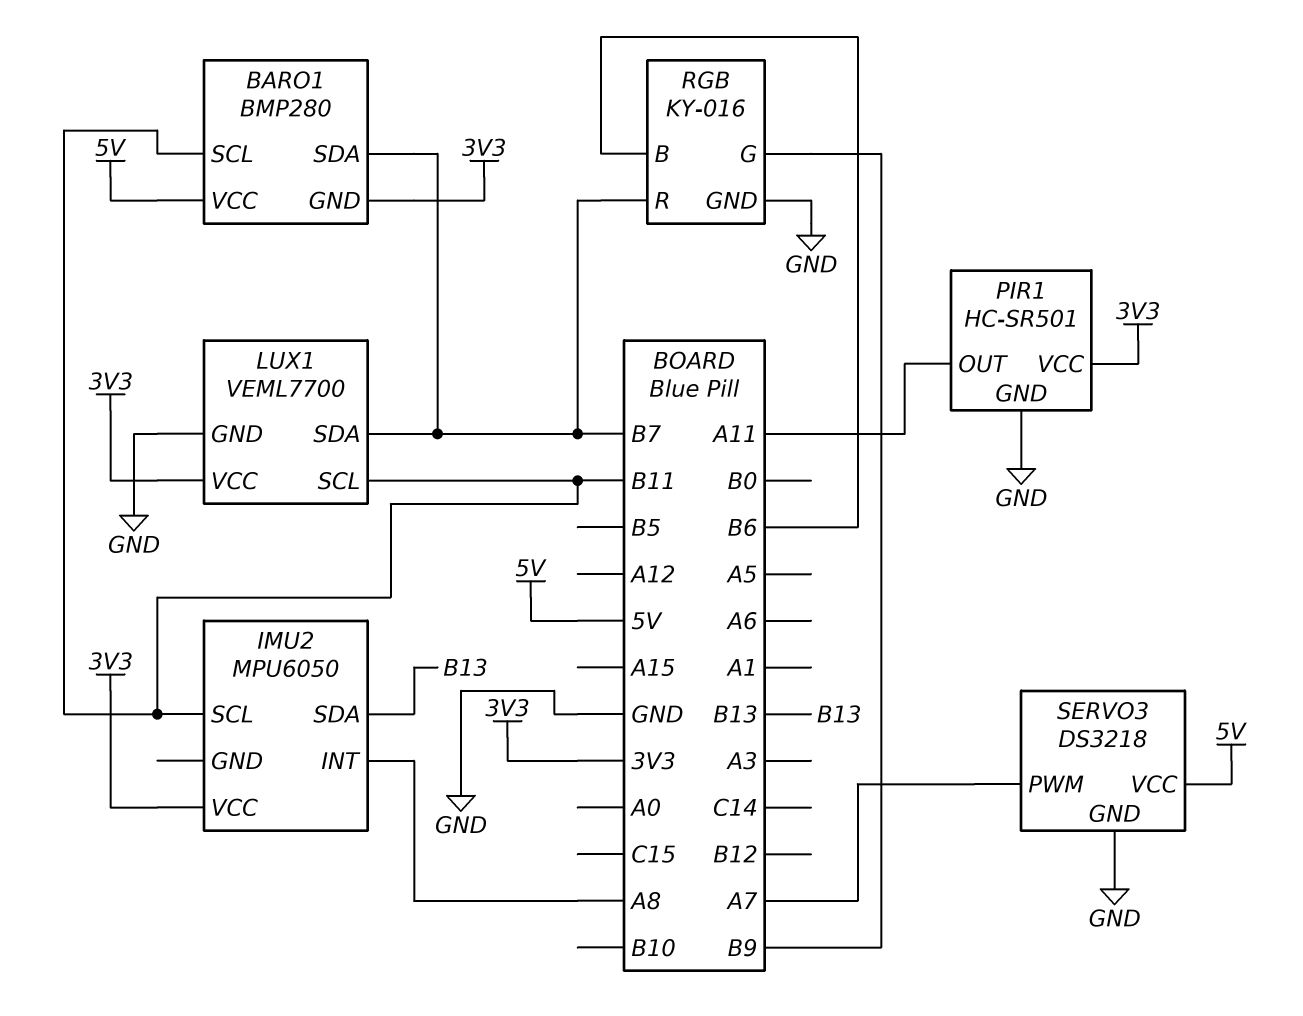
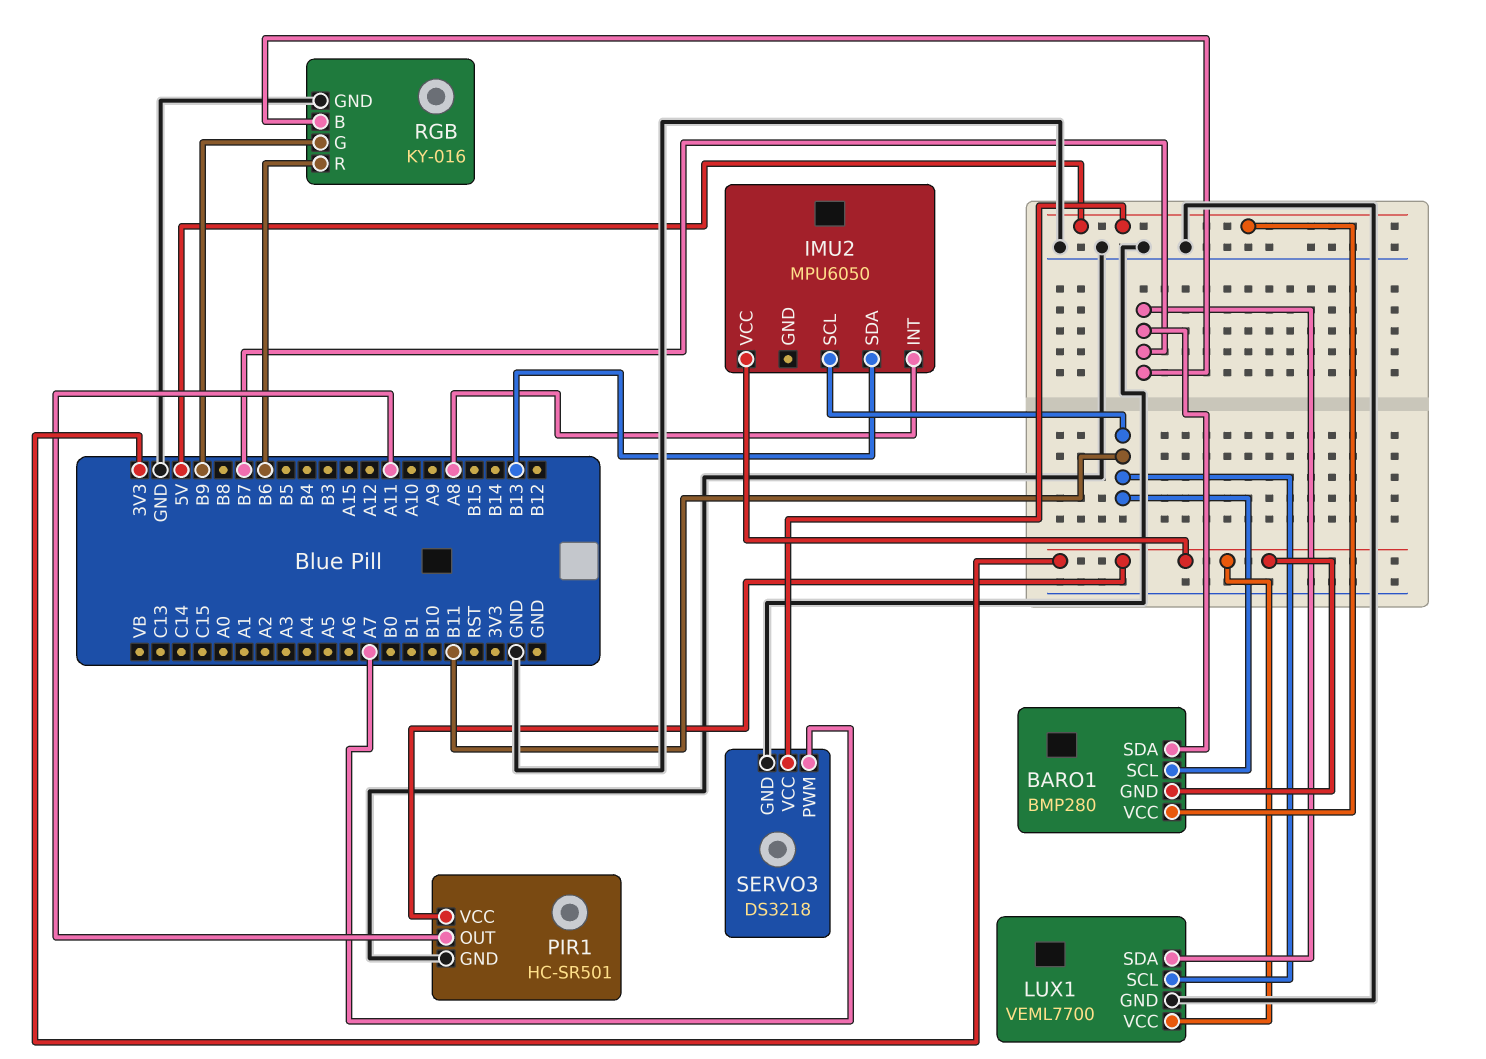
RGB pin B: B6 -> B7
RGB pin R: B7 -> B6

